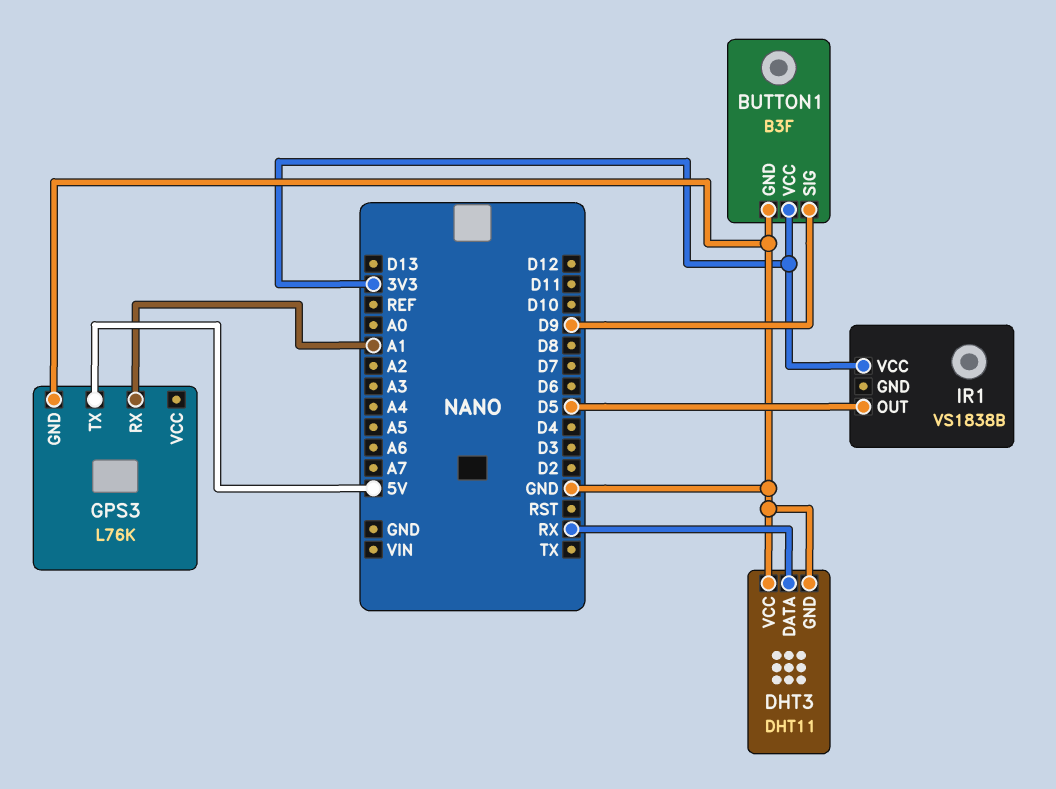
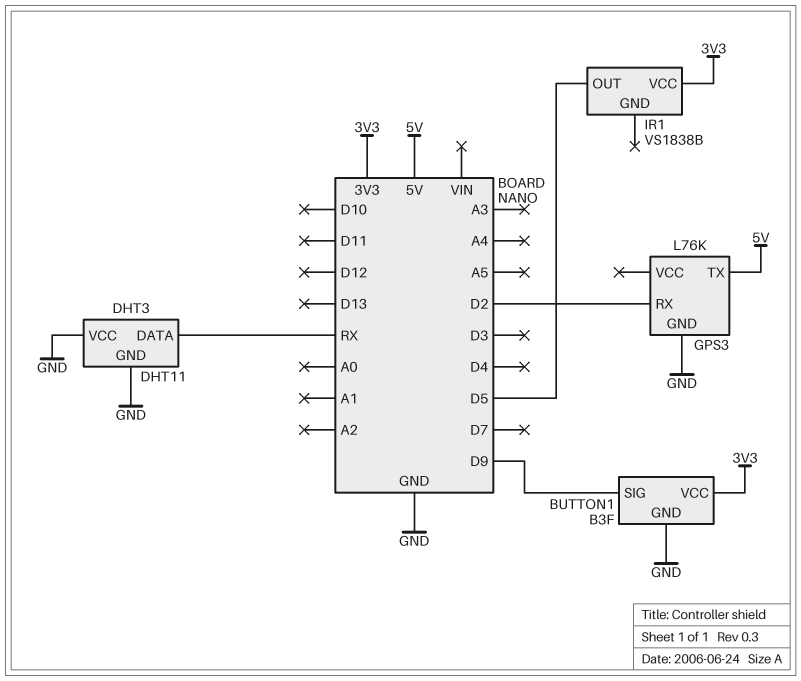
GPS3 pin RX: A1 -> D2

